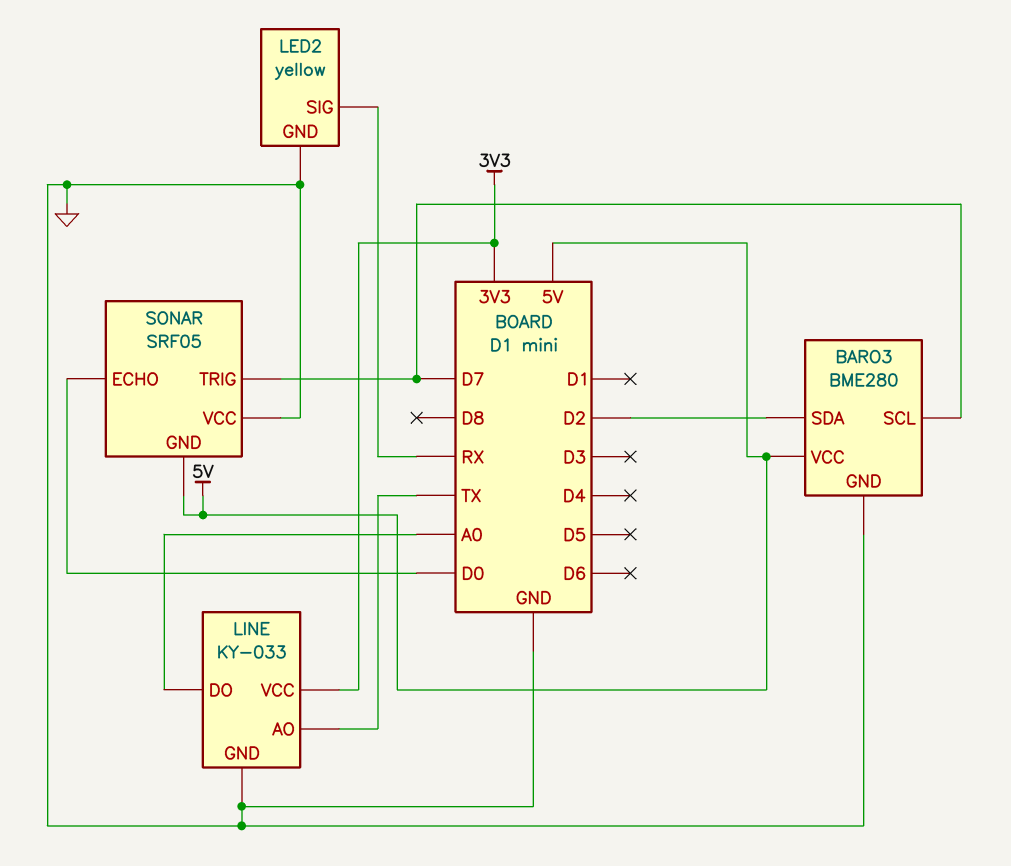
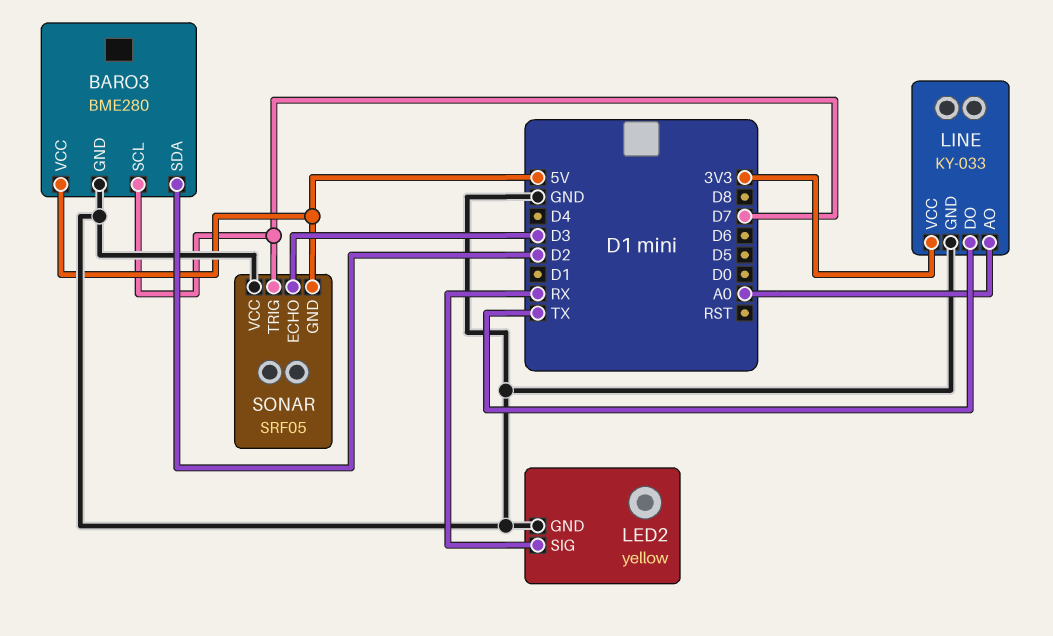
LINE pin AO: TX -> A0
LINE pin DO: A0 -> TX
SONAR pin ECHO: D0 -> D3

